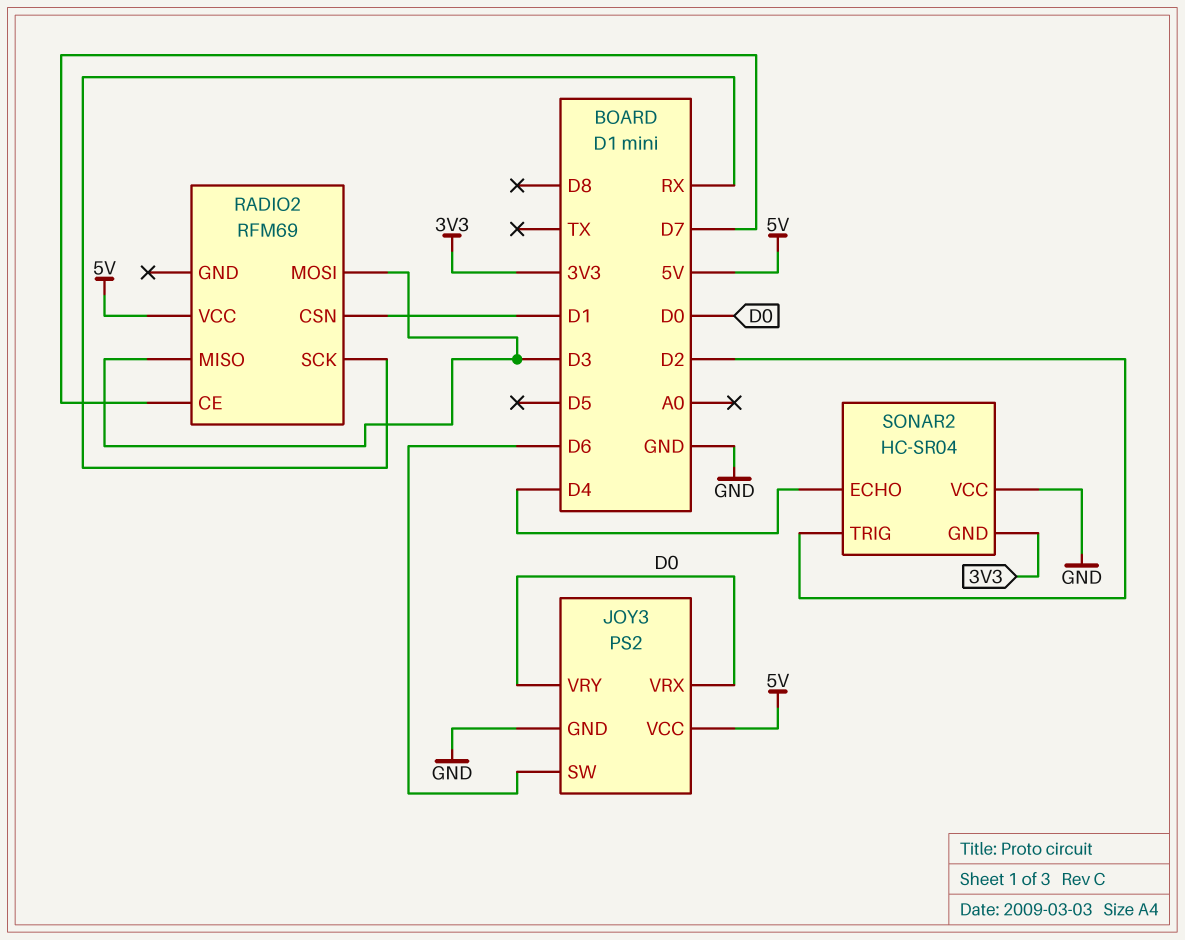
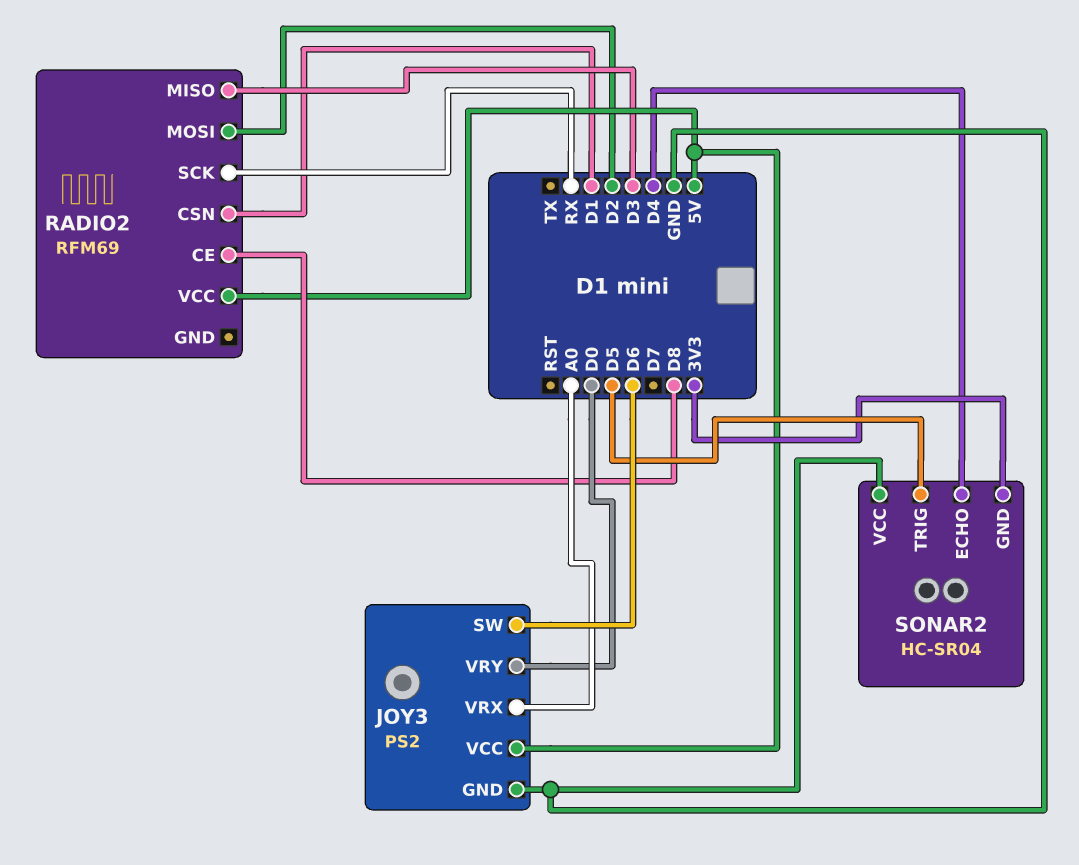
JOY3 pin VRX: D0 -> A0
RADIO2 pin CE: D7 -> D8
RADIO2 pin MOSI: D3 -> D2
SONAR2 pin TRIG: D2 -> D5

